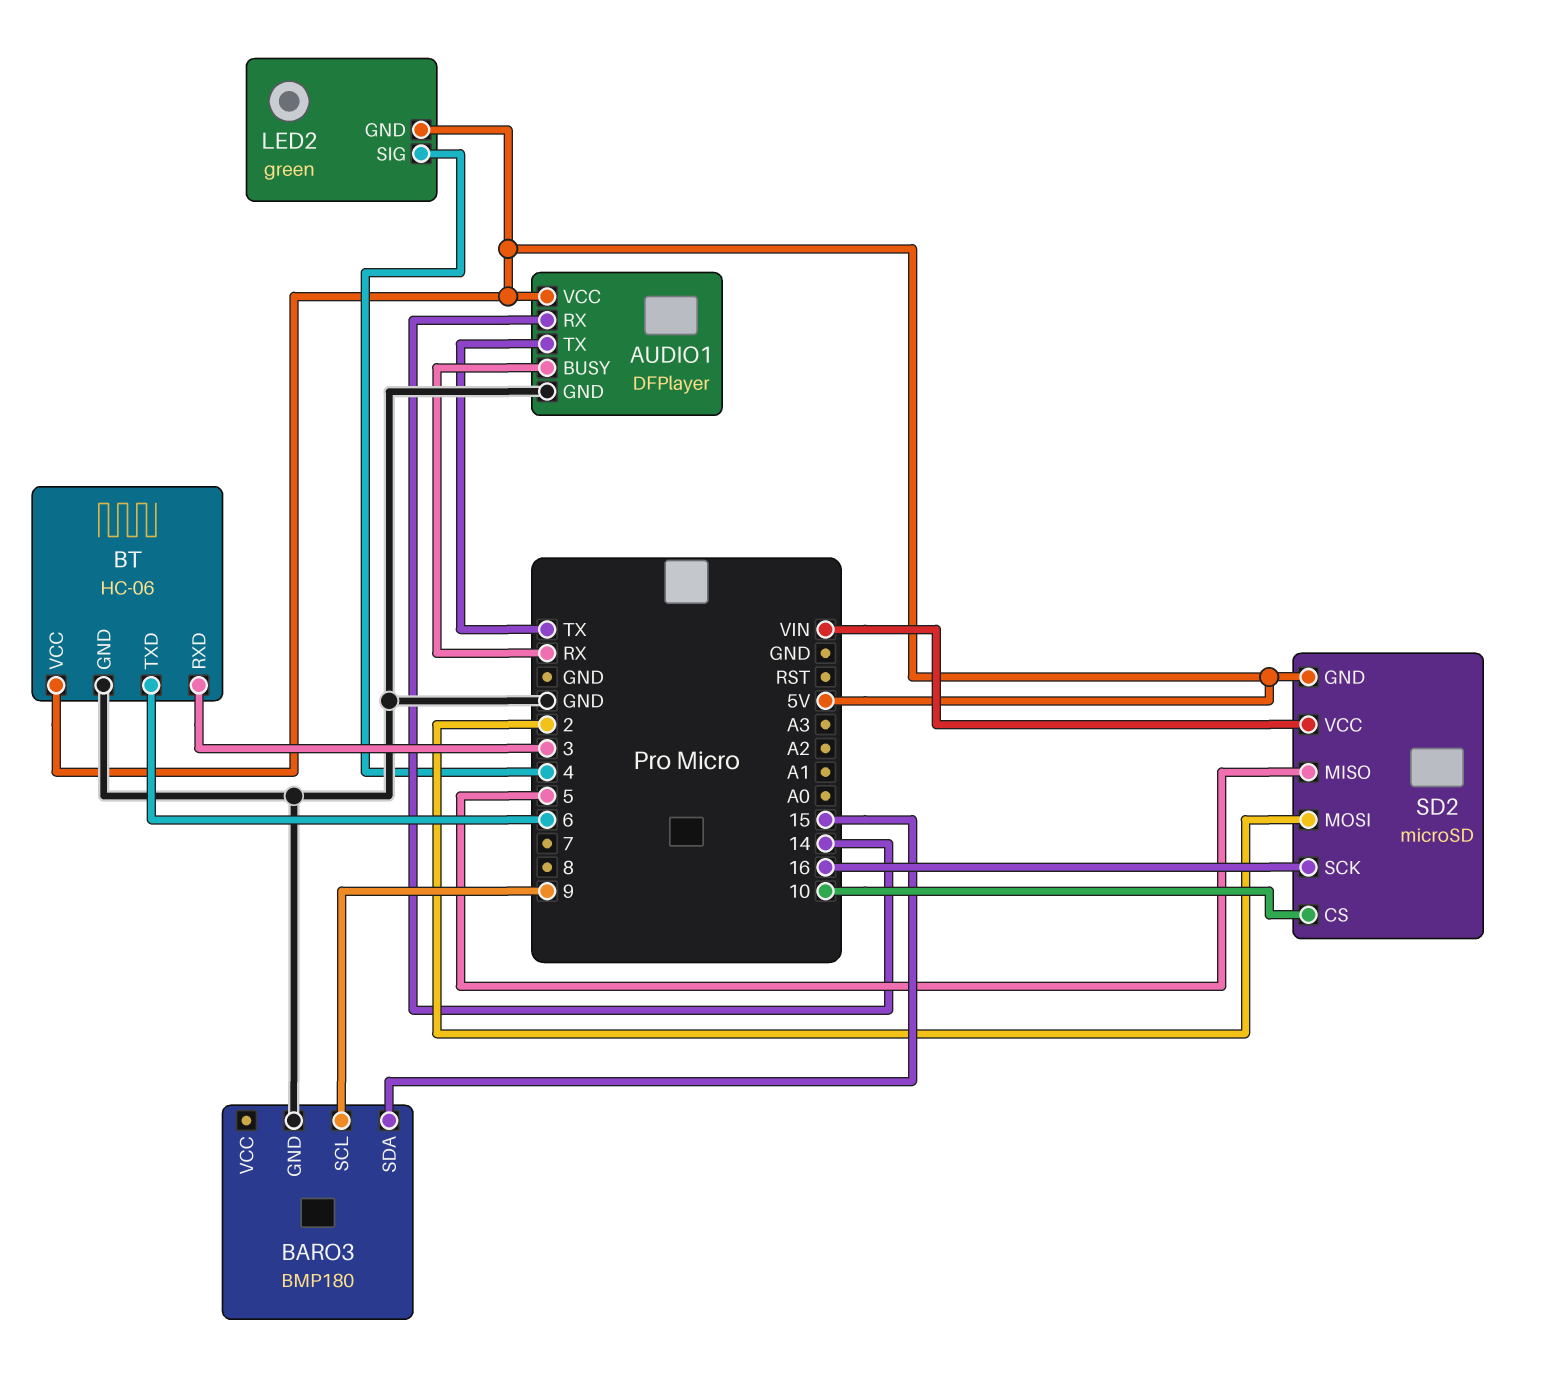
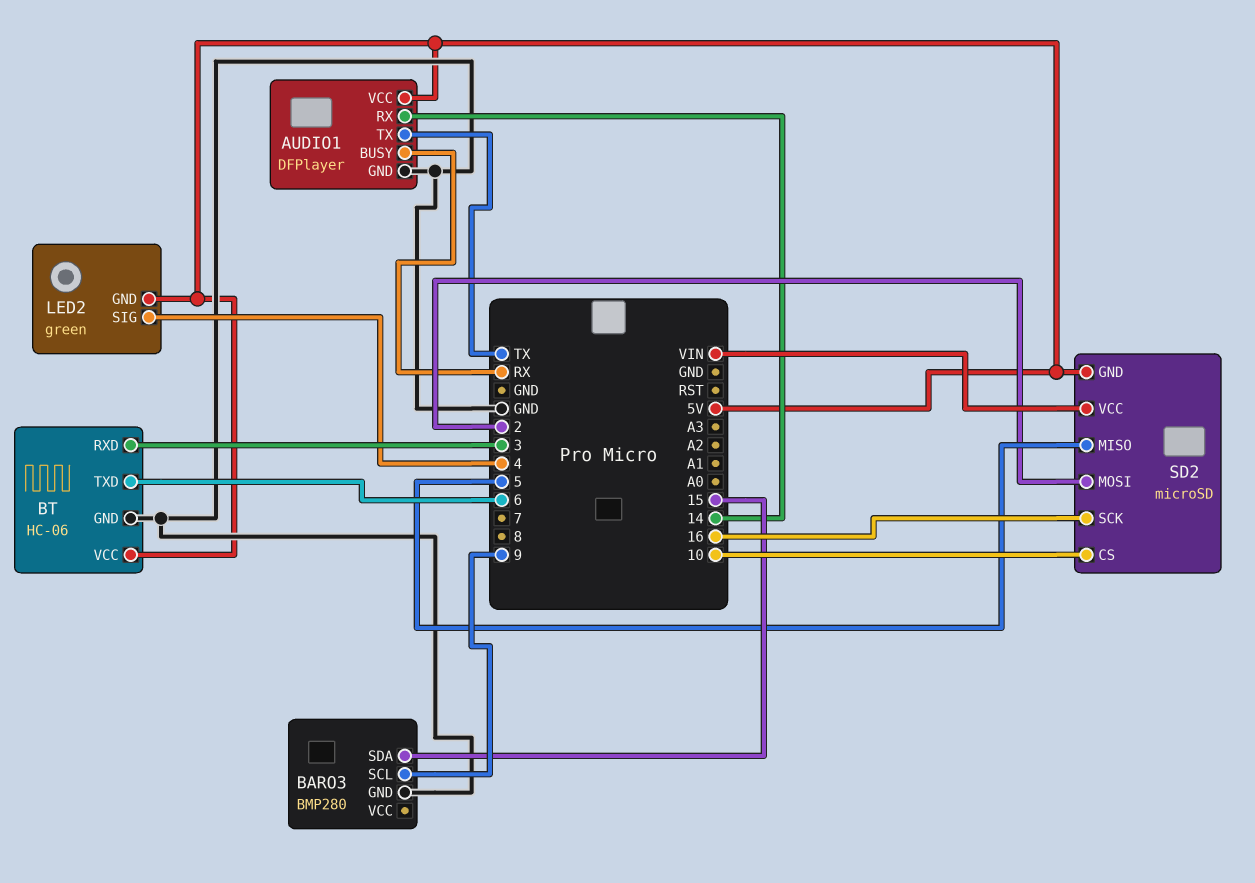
BARO3: BMP180 -> BMP280

